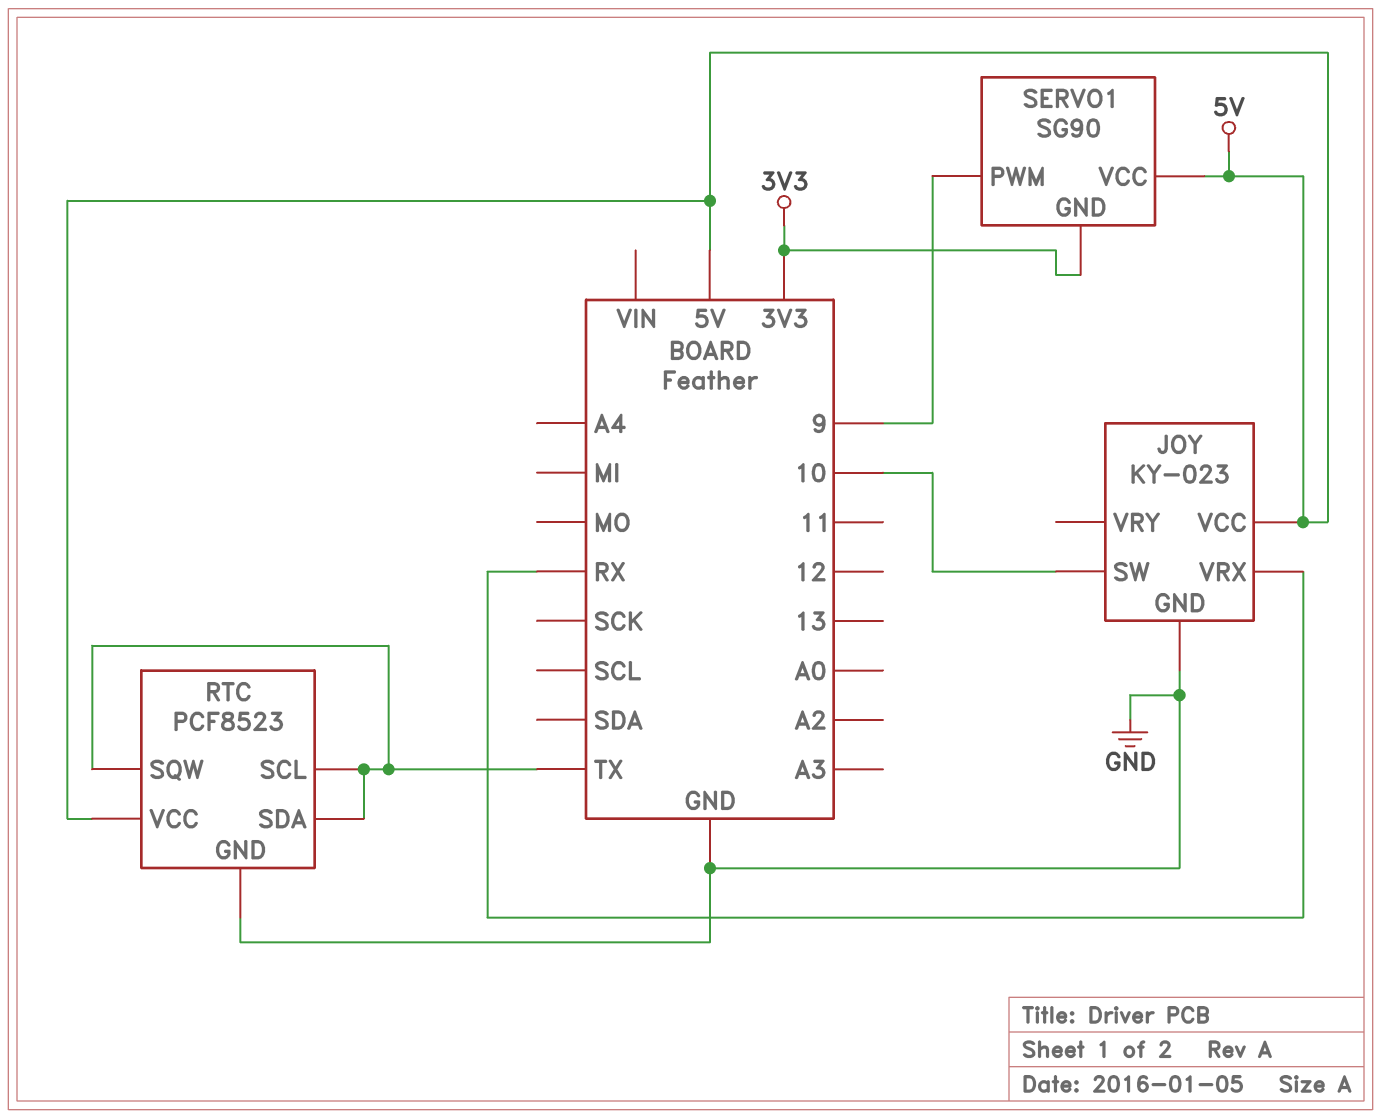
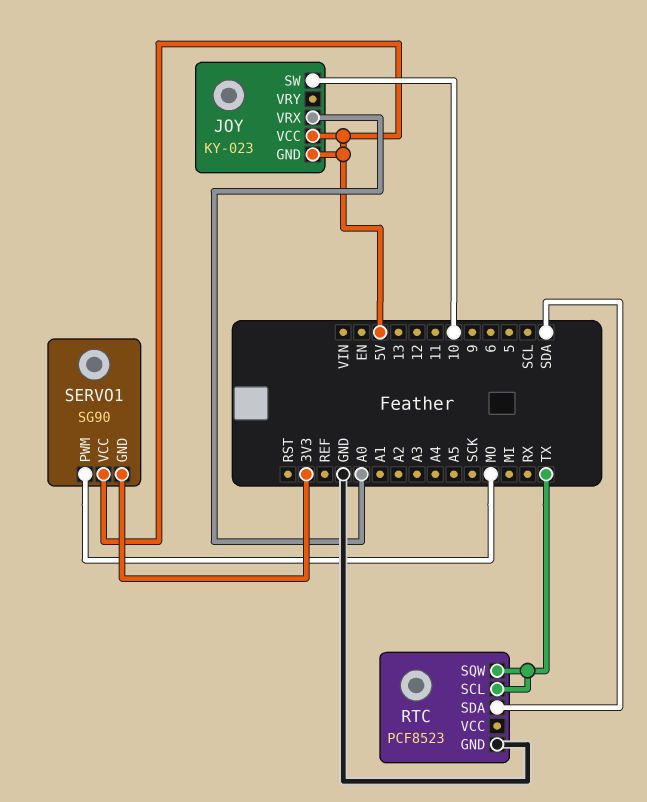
JOY pin GND: GND -> 5V
JOY pin VRX: RX -> A0
RTC pin SDA: TX -> SDA
RTC pin VCC: 5V -> none
SERVO1 pin PWM: 9 -> MO

